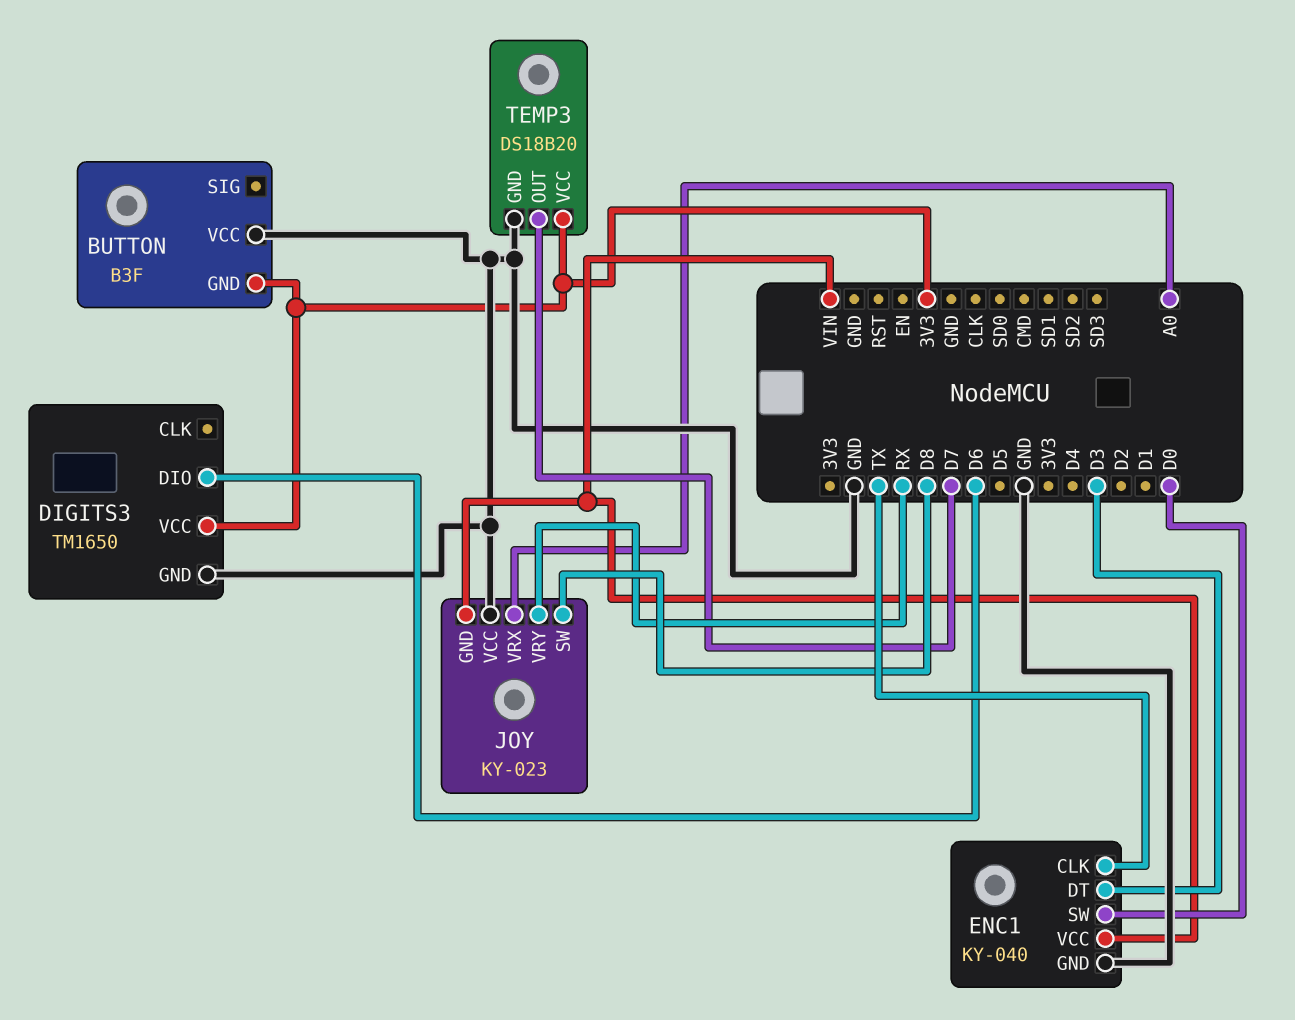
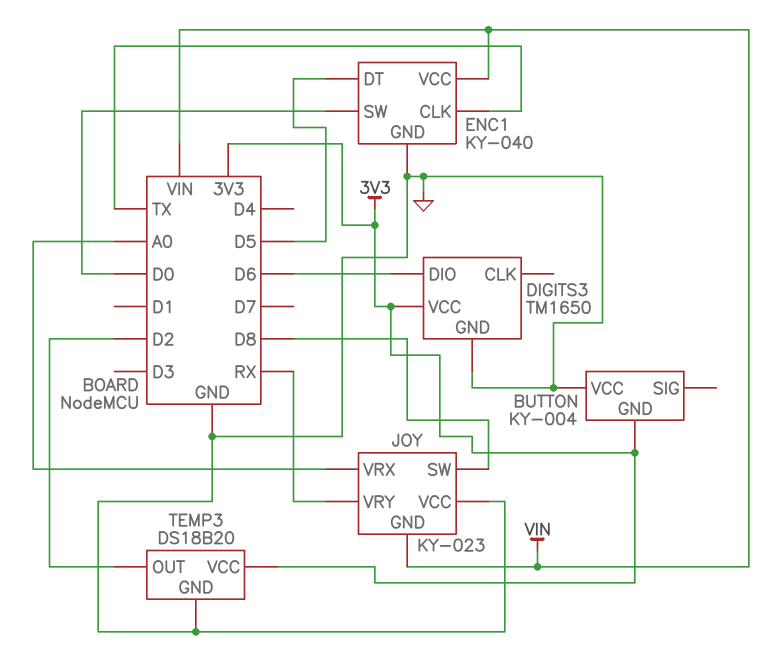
BUTTON: B3F -> KY-004
ENC1 pin DT: D3 -> D5
TEMP3 pin OUT: D7 -> D2

